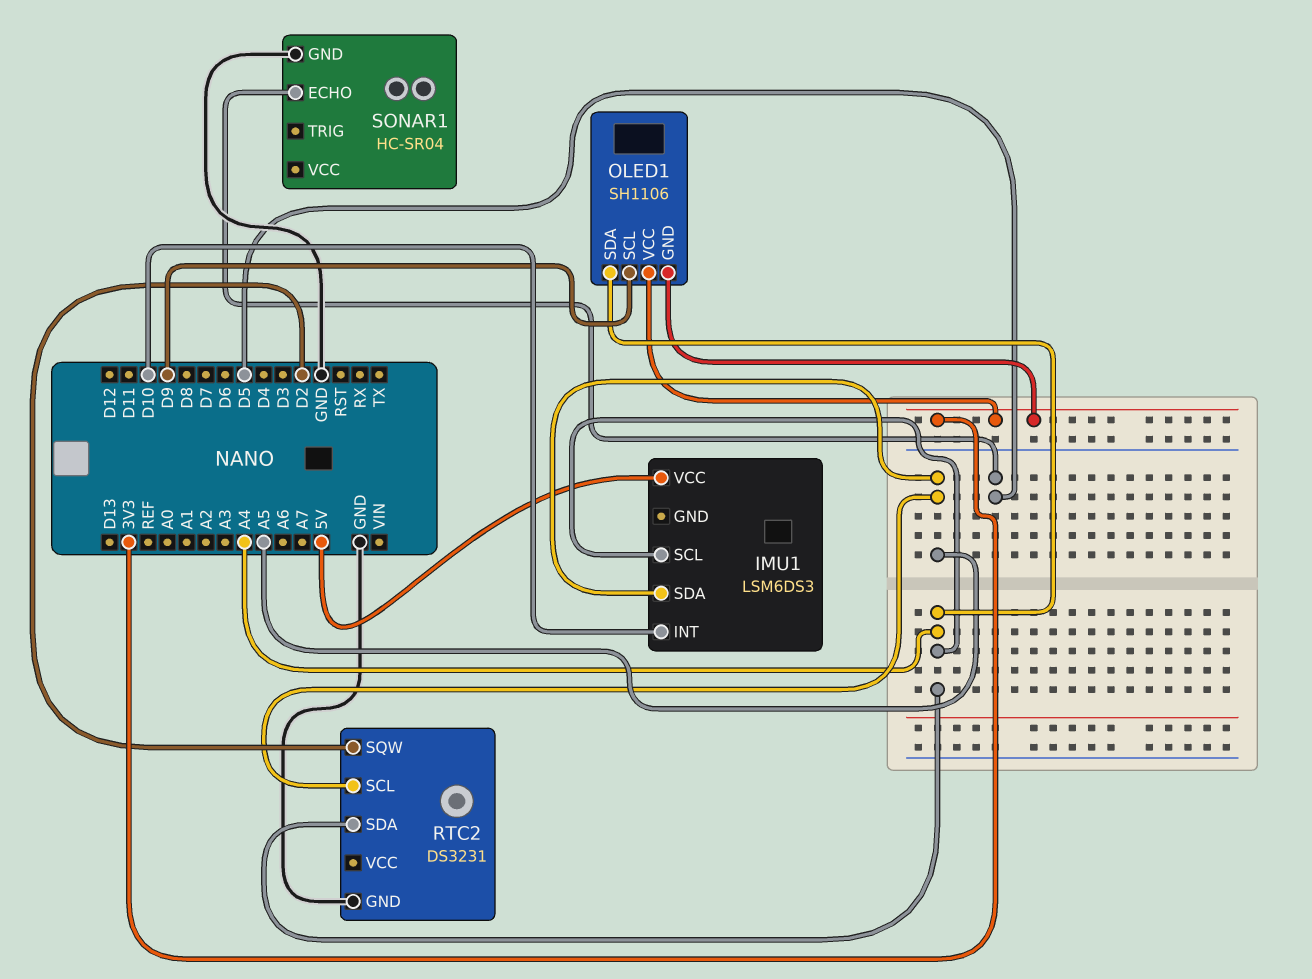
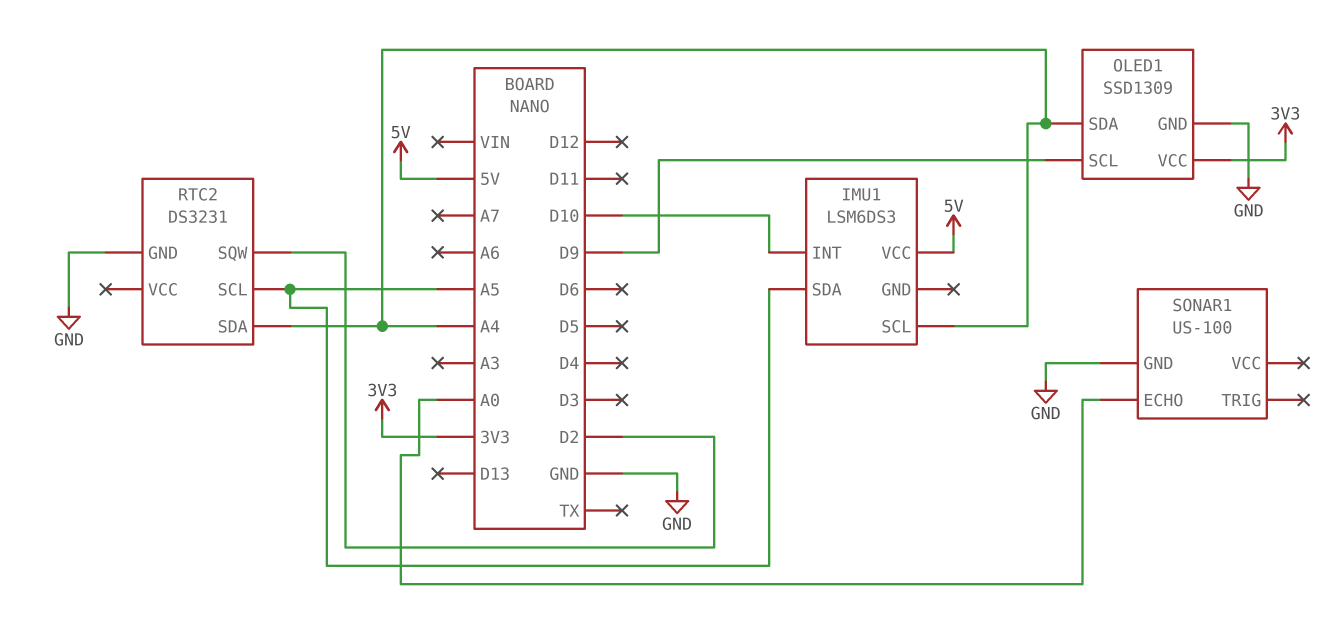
OLED1: SH1106 -> SSD1309
OLED1 pin GND: 3V3 -> GND
SONAR1: HC-SR04 -> US-100
SONAR1 pin ECHO: D5 -> A0

